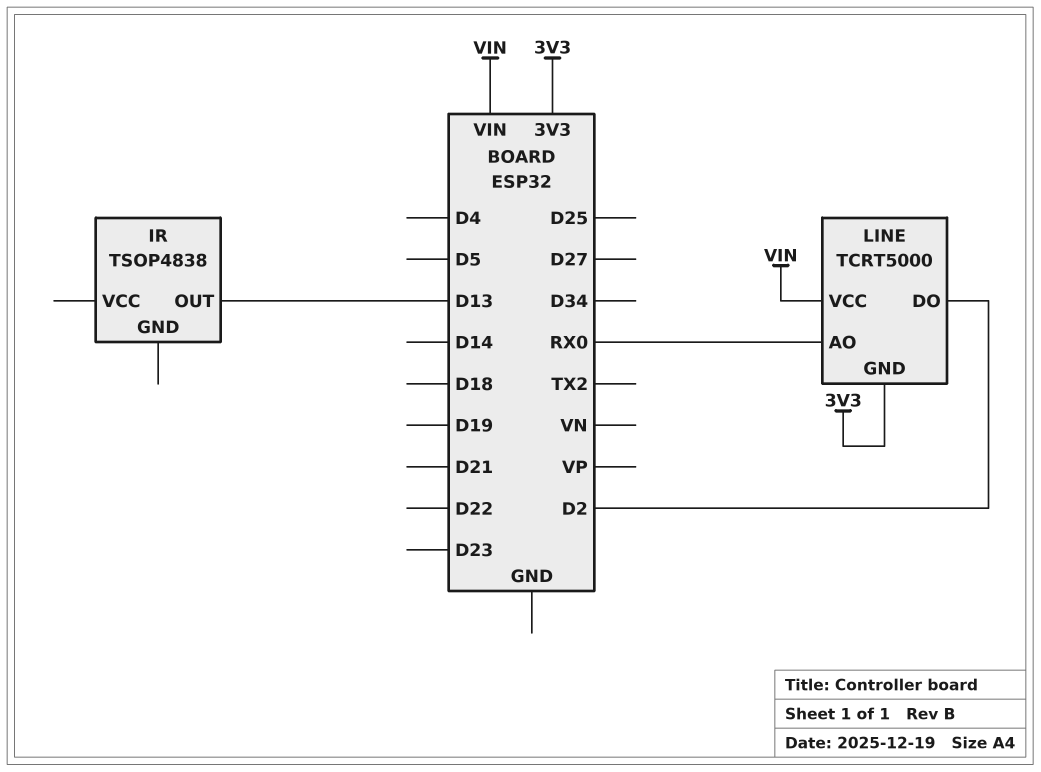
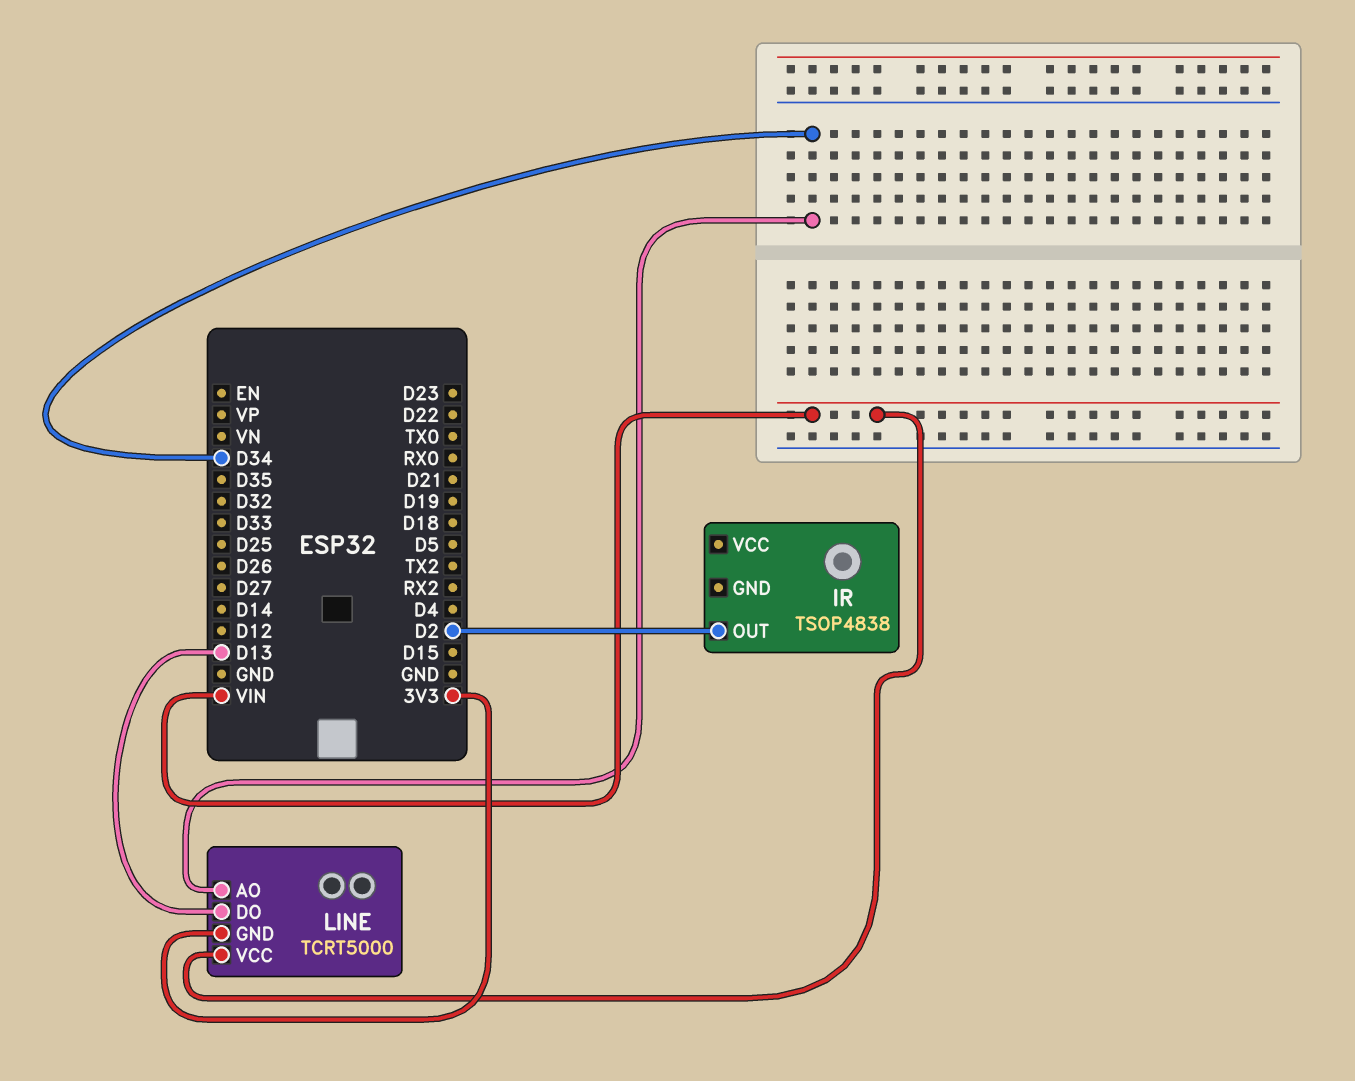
IR pin OUT: D13 -> D2
LINE pin AO: RX0 -> D34
LINE pin DO: D2 -> D13

